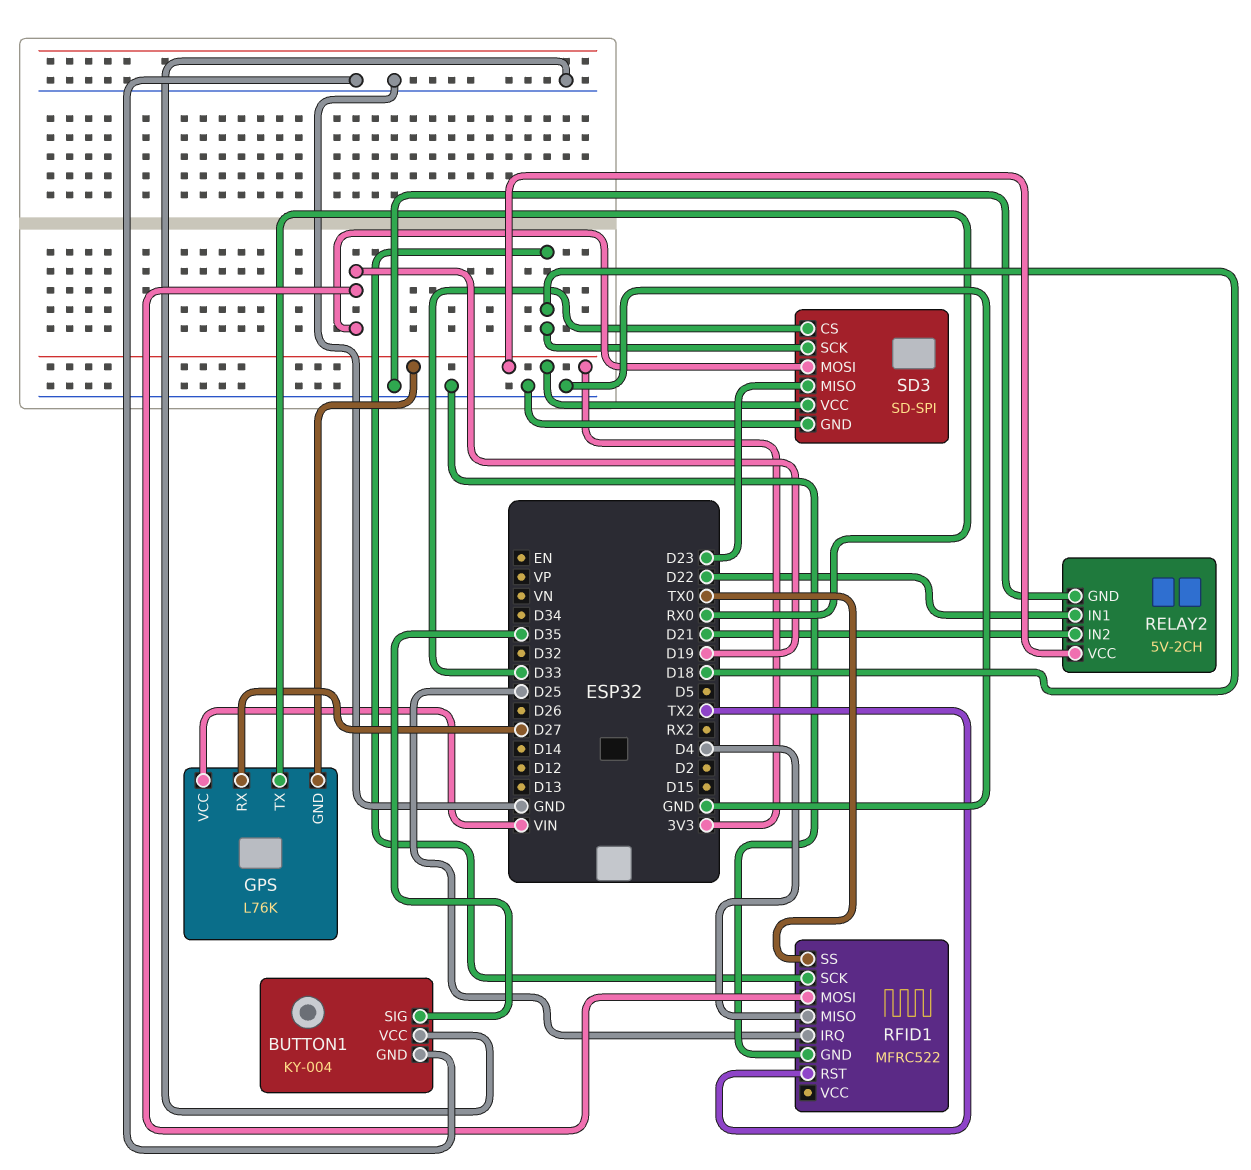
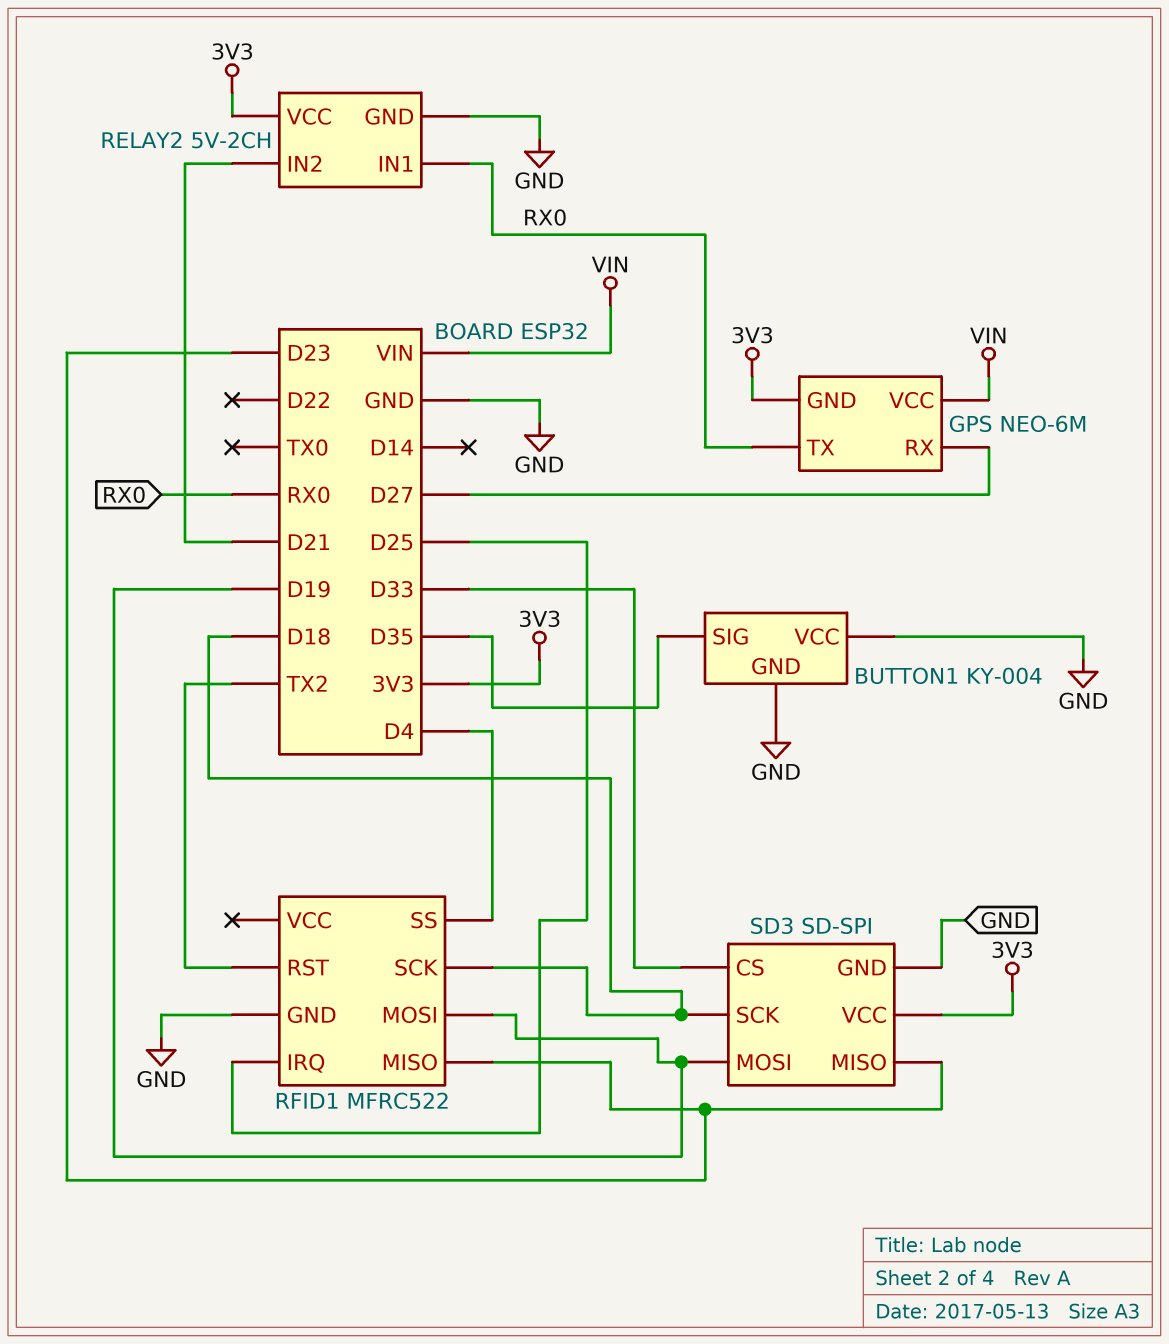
GPS: L76K -> NEO-6M
RELAY2 pin IN1: D22 -> RX0
RFID1 pin MISO: D4 -> D23
RFID1 pin SS: TX0 -> D4

